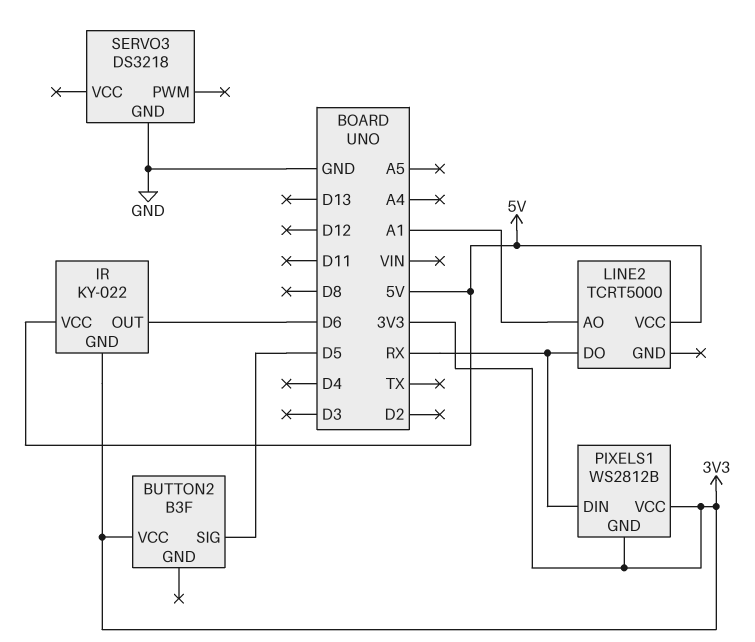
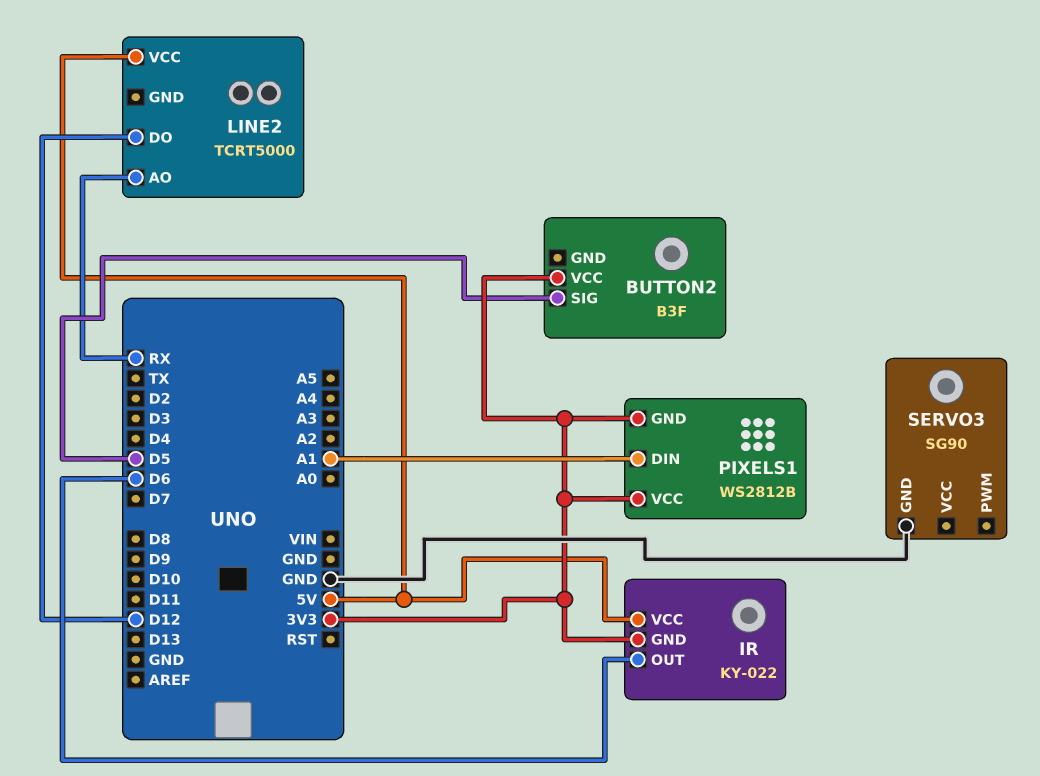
LINE2 pin AO: A1 -> RX
LINE2 pin DO: RX -> D12
PIXELS1 pin DIN: RX -> A1
SERVO3: DS3218 -> SG90

